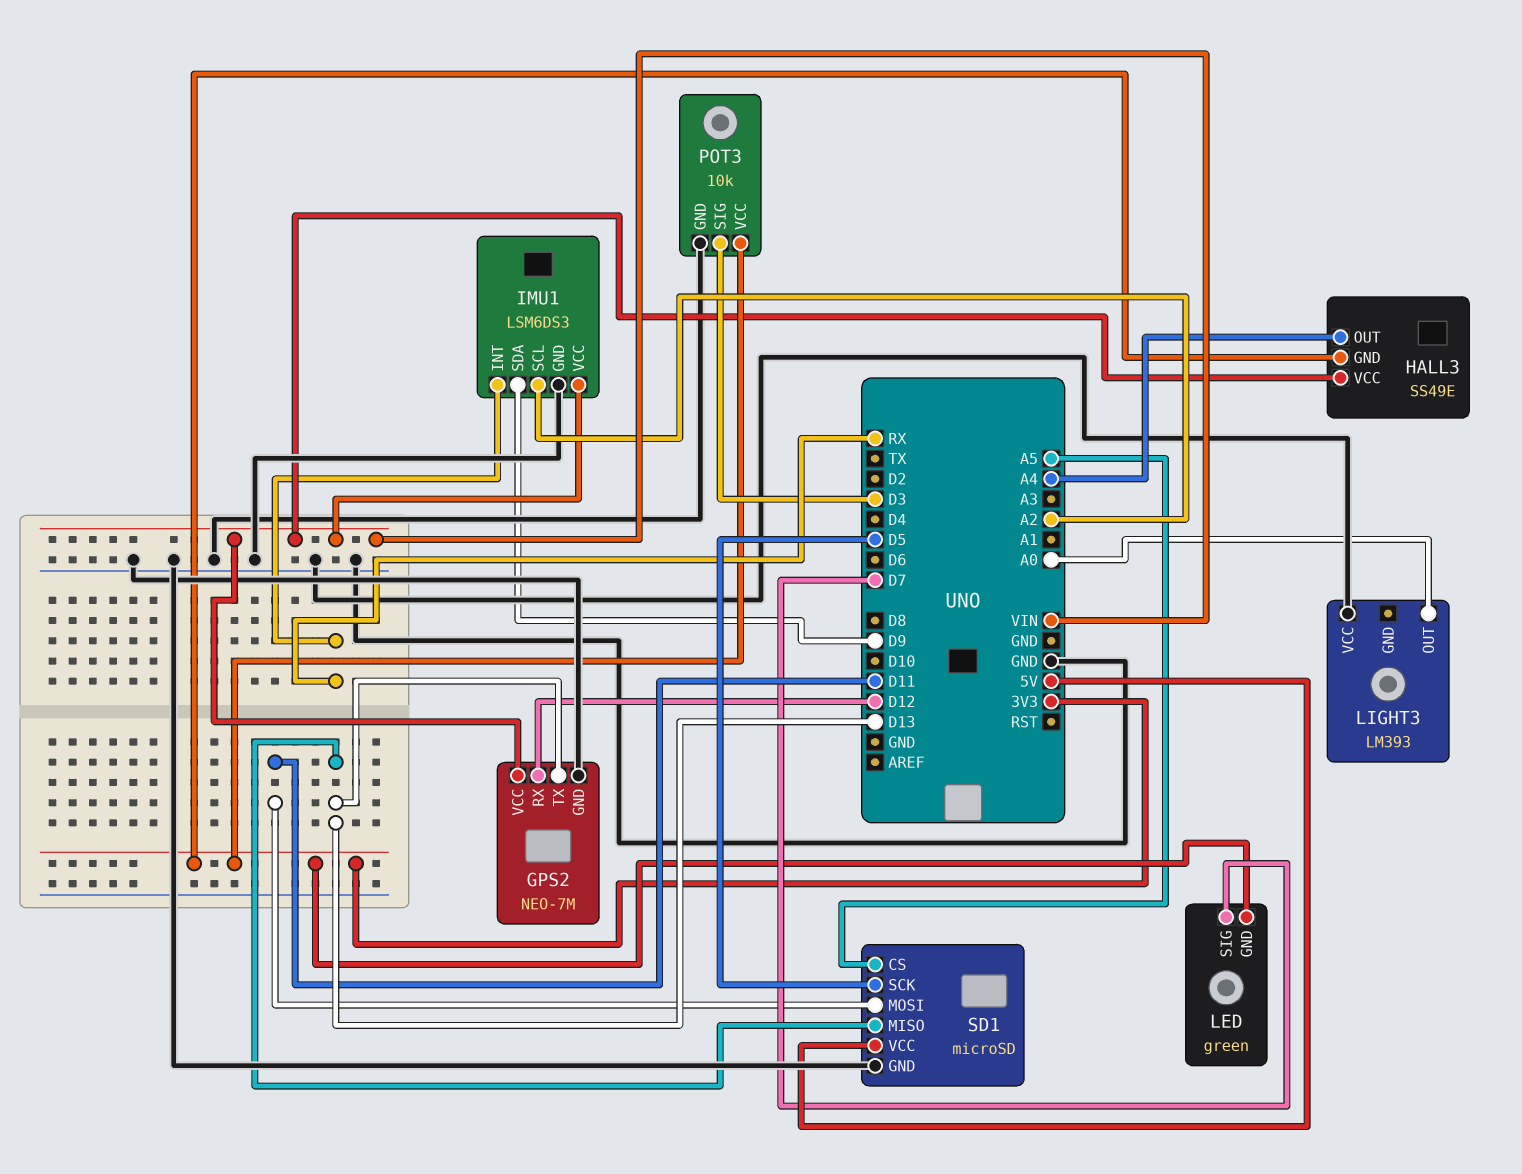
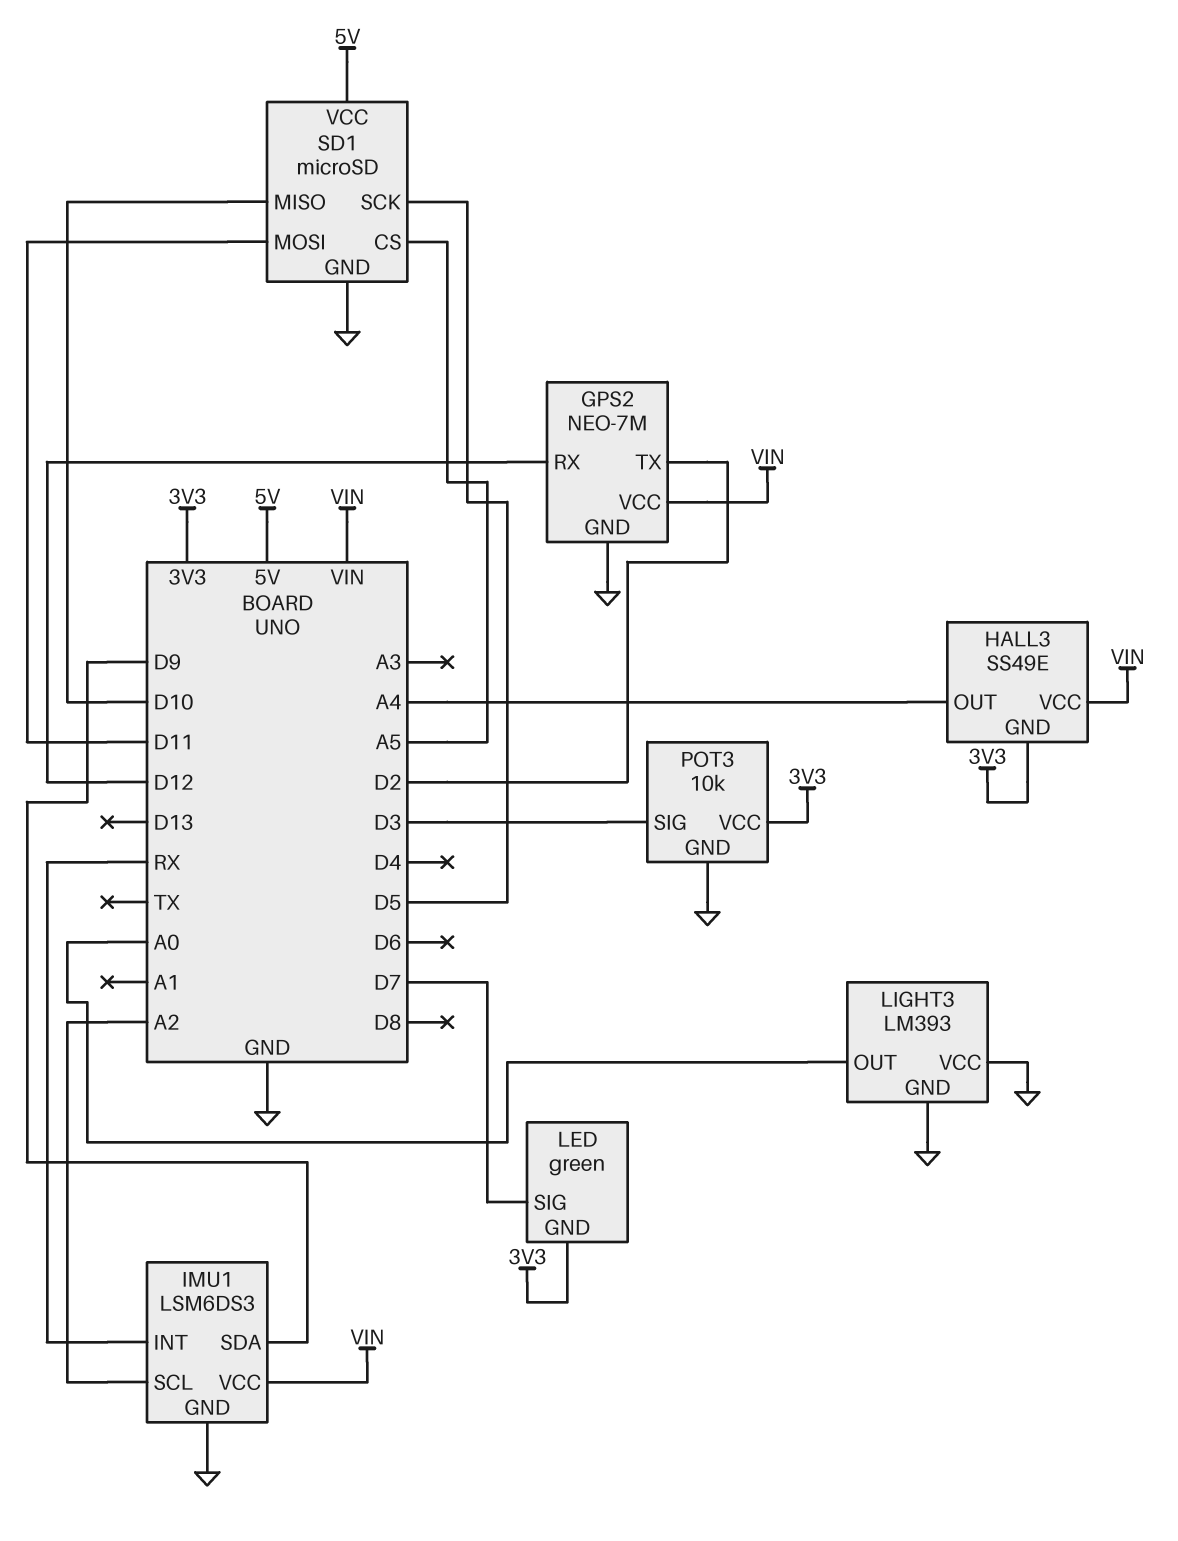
GPS2 pin TX: D13 -> D2
LIGHT3 pin GND: none -> GND
SD1 pin MISO: D13 -> D10

